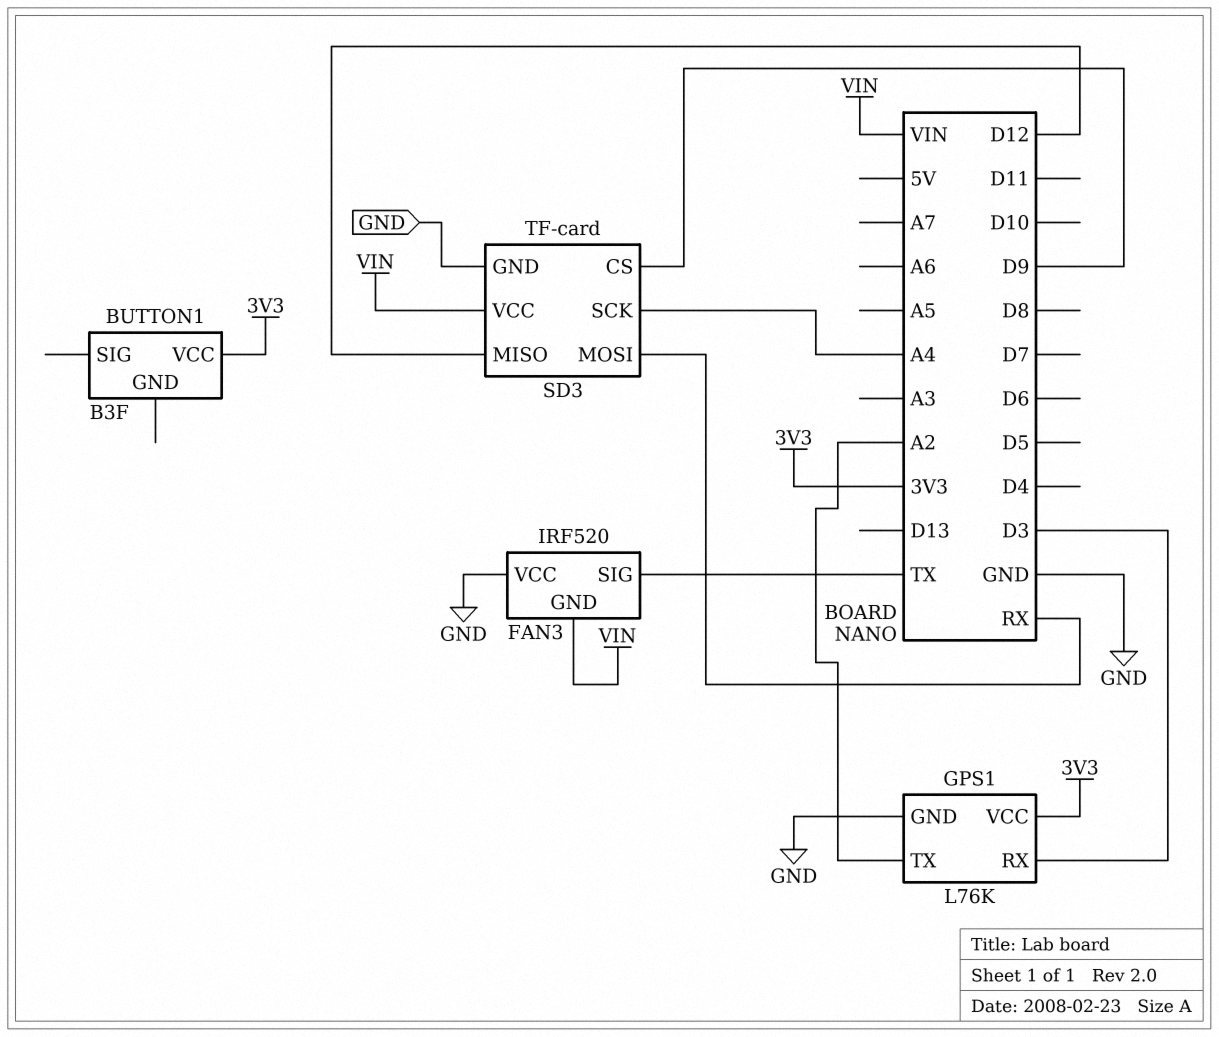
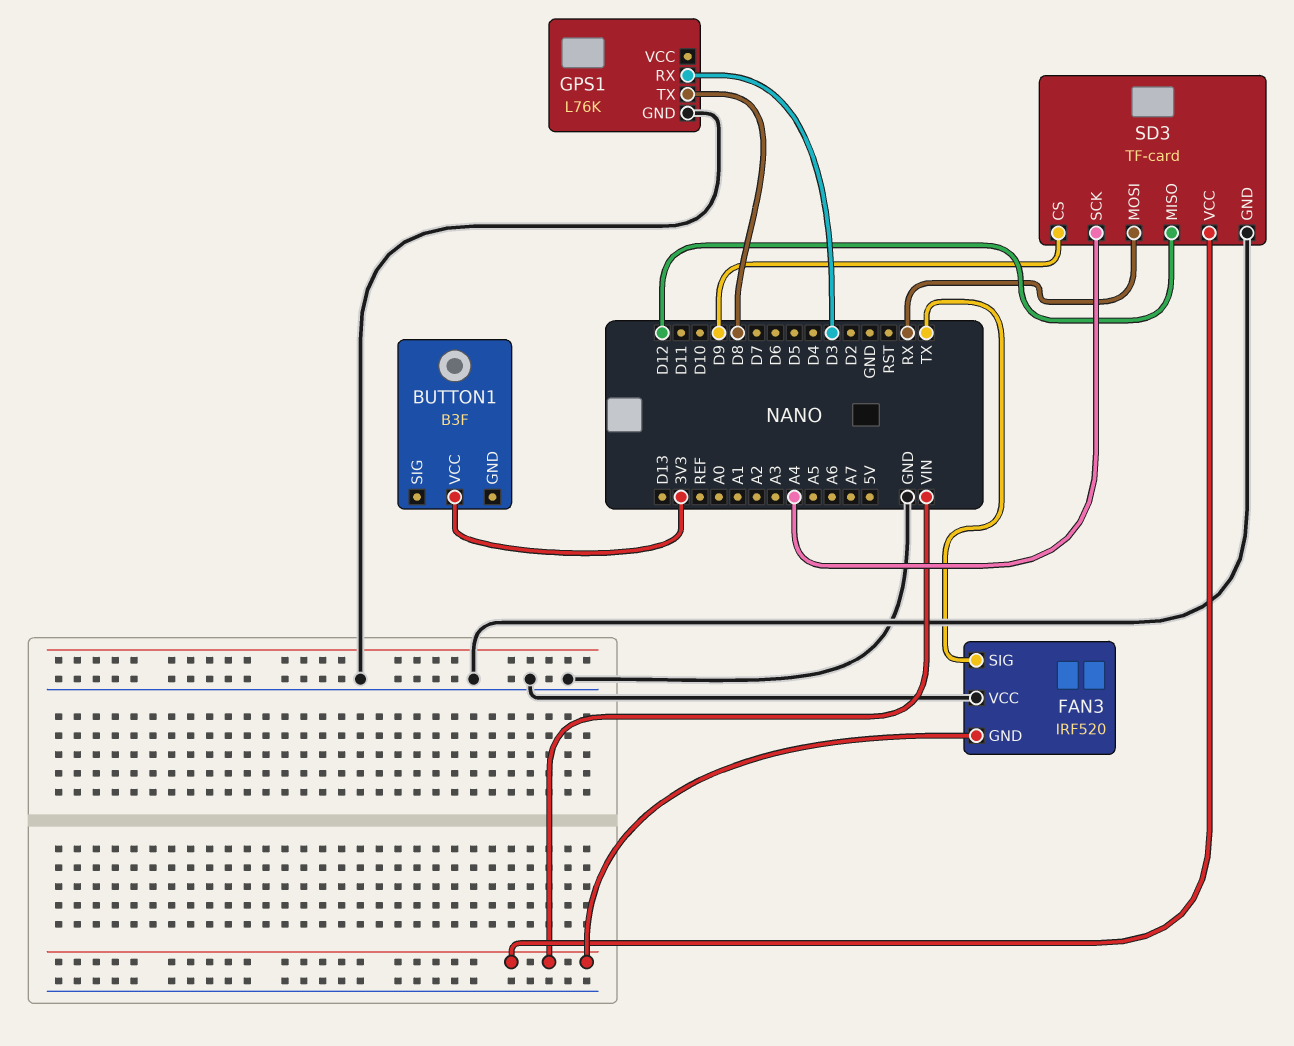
GPS1 pin TX: A2 -> D8
GPS1 pin VCC: 3V3 -> none

